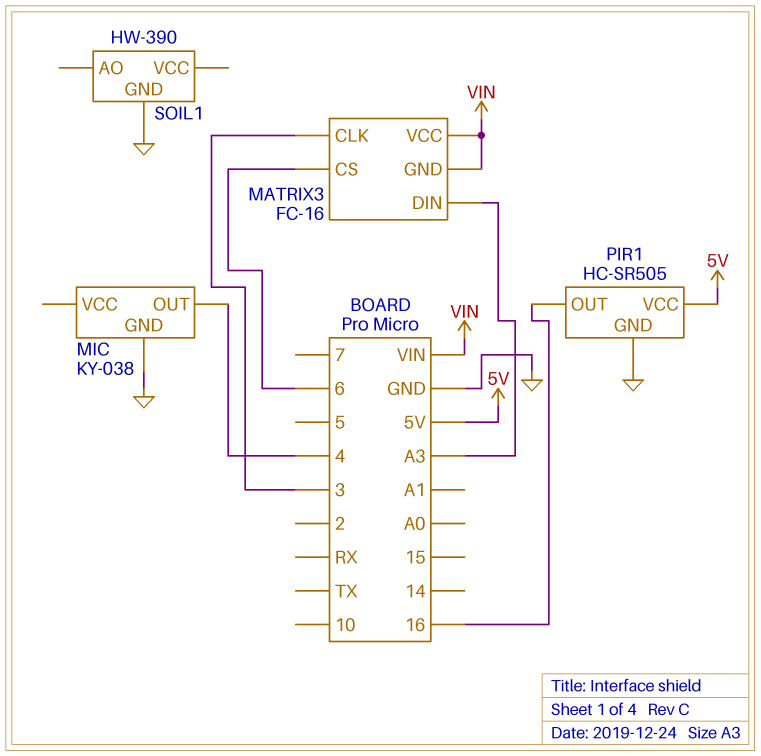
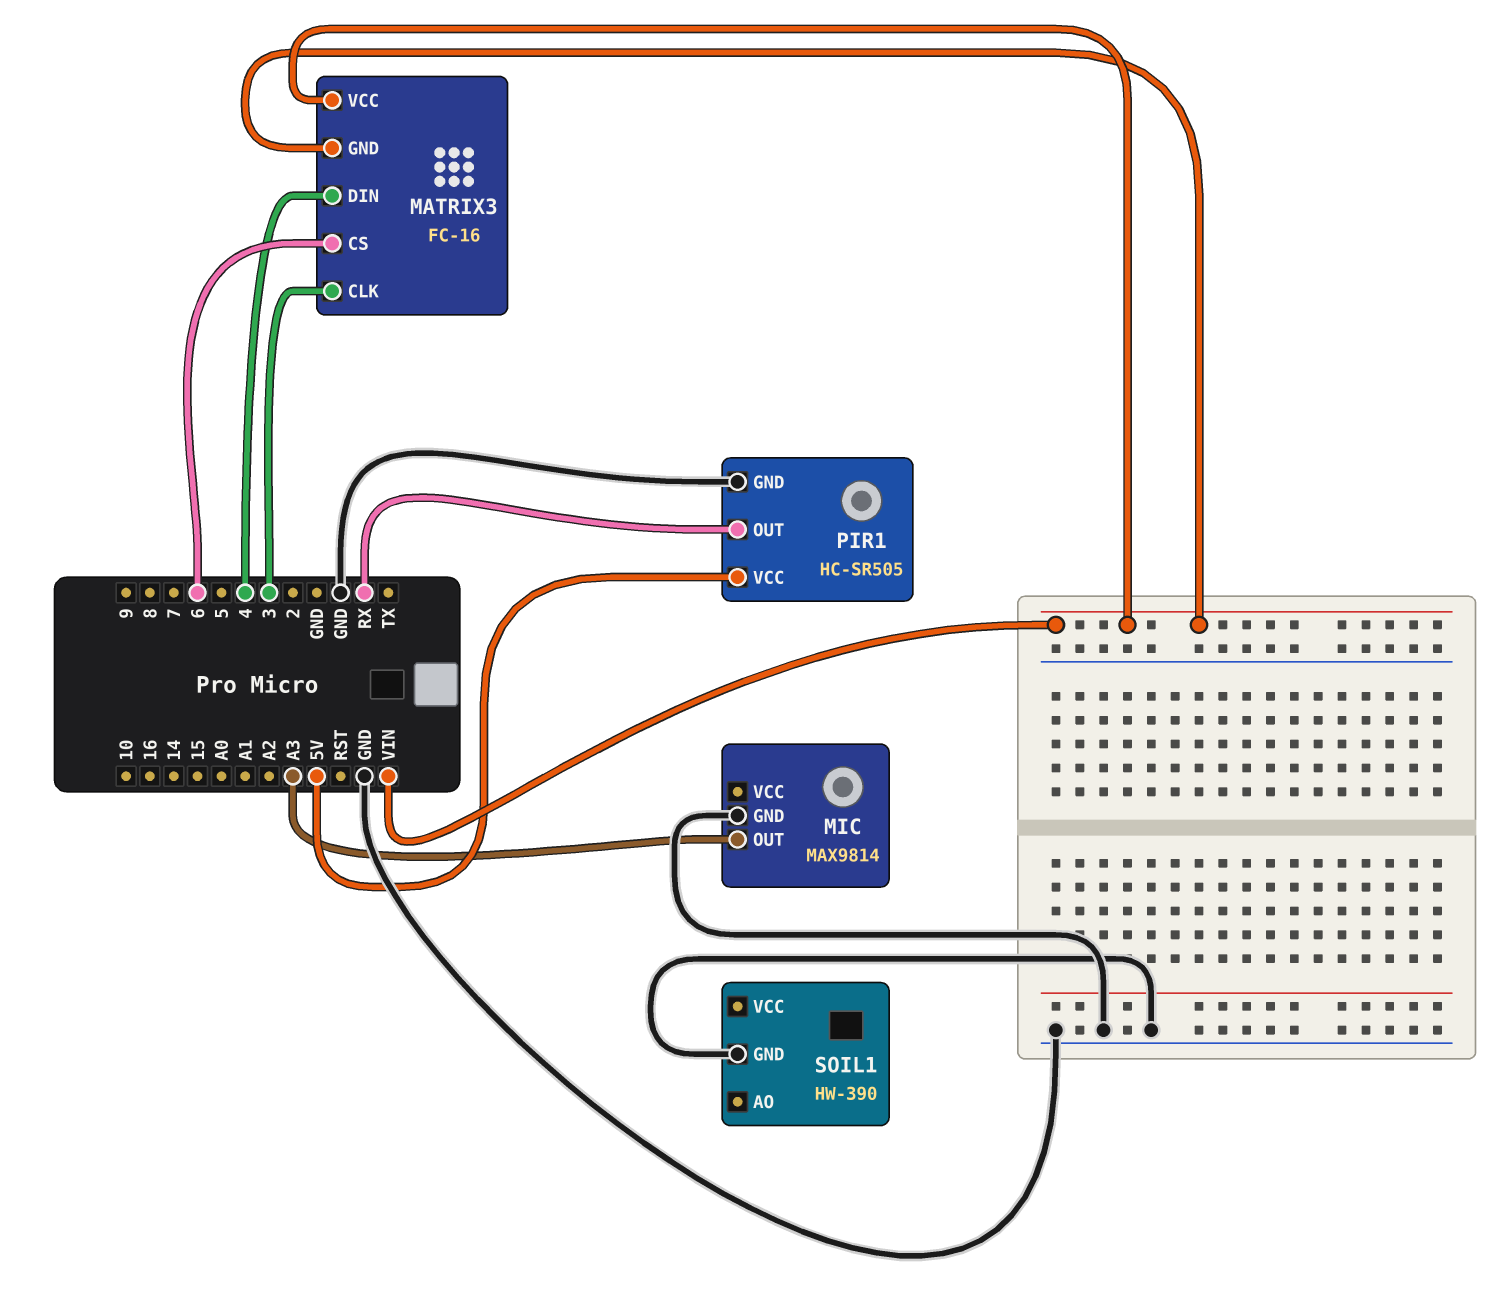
MATRIX3 pin DIN: A3 -> 4
MIC: KY-038 -> MAX9814
MIC pin OUT: 4 -> A3
PIR1 pin OUT: 16 -> RX

